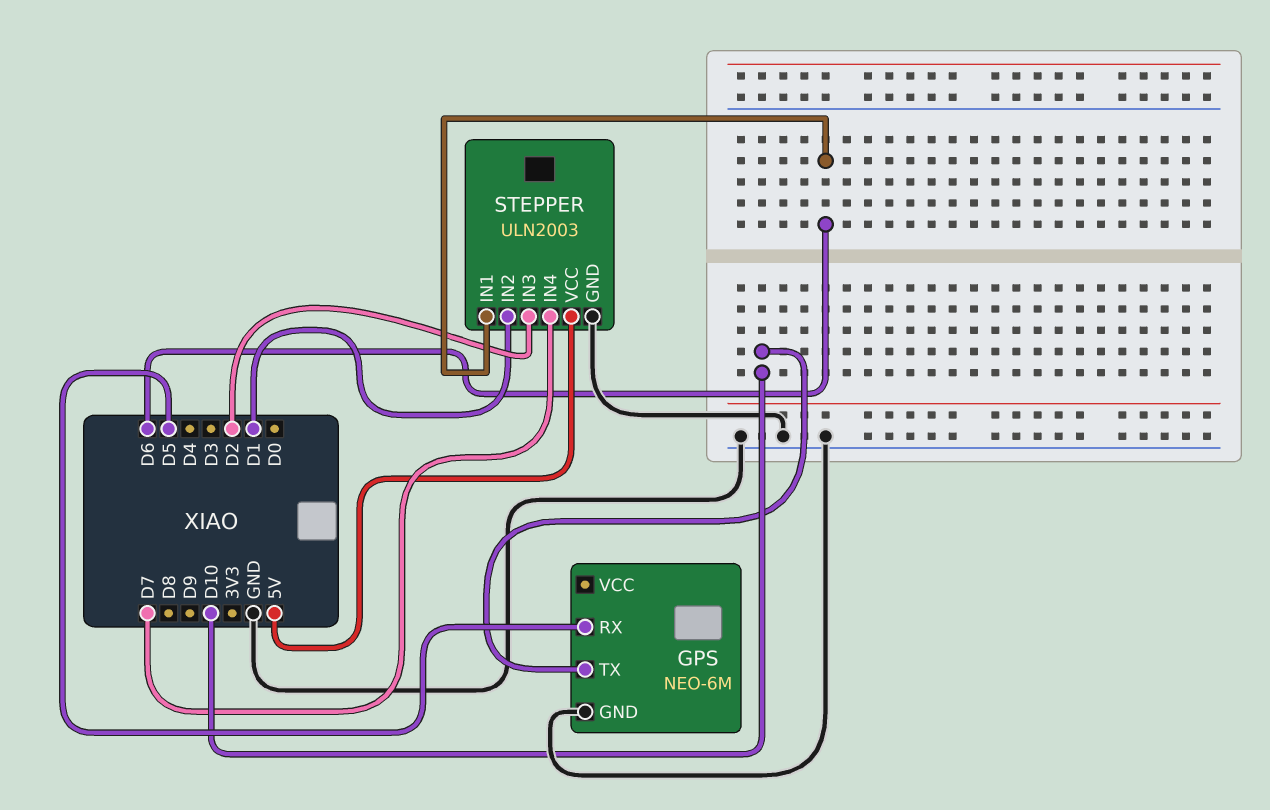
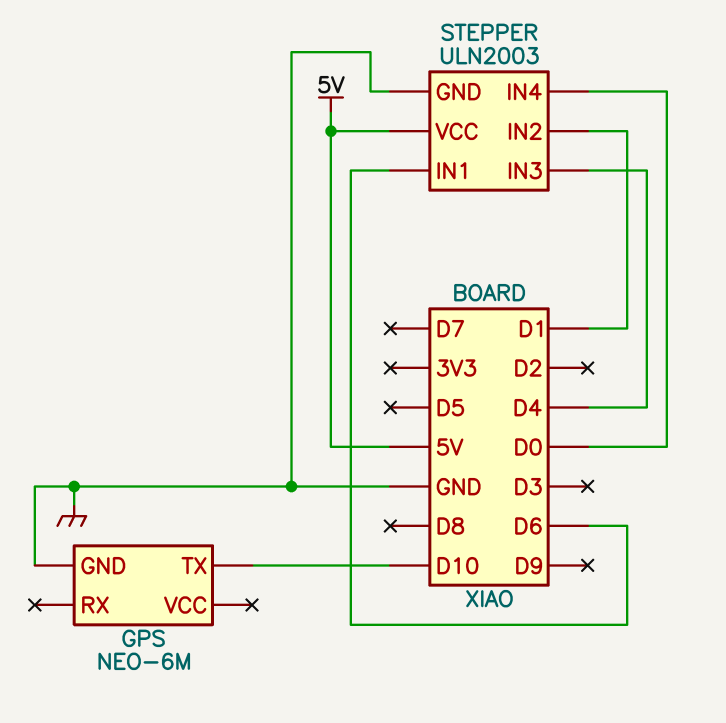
GPS pin RX: D5 -> none
STEPPER pin IN3: D2 -> D4
STEPPER pin IN4: D7 -> D0

